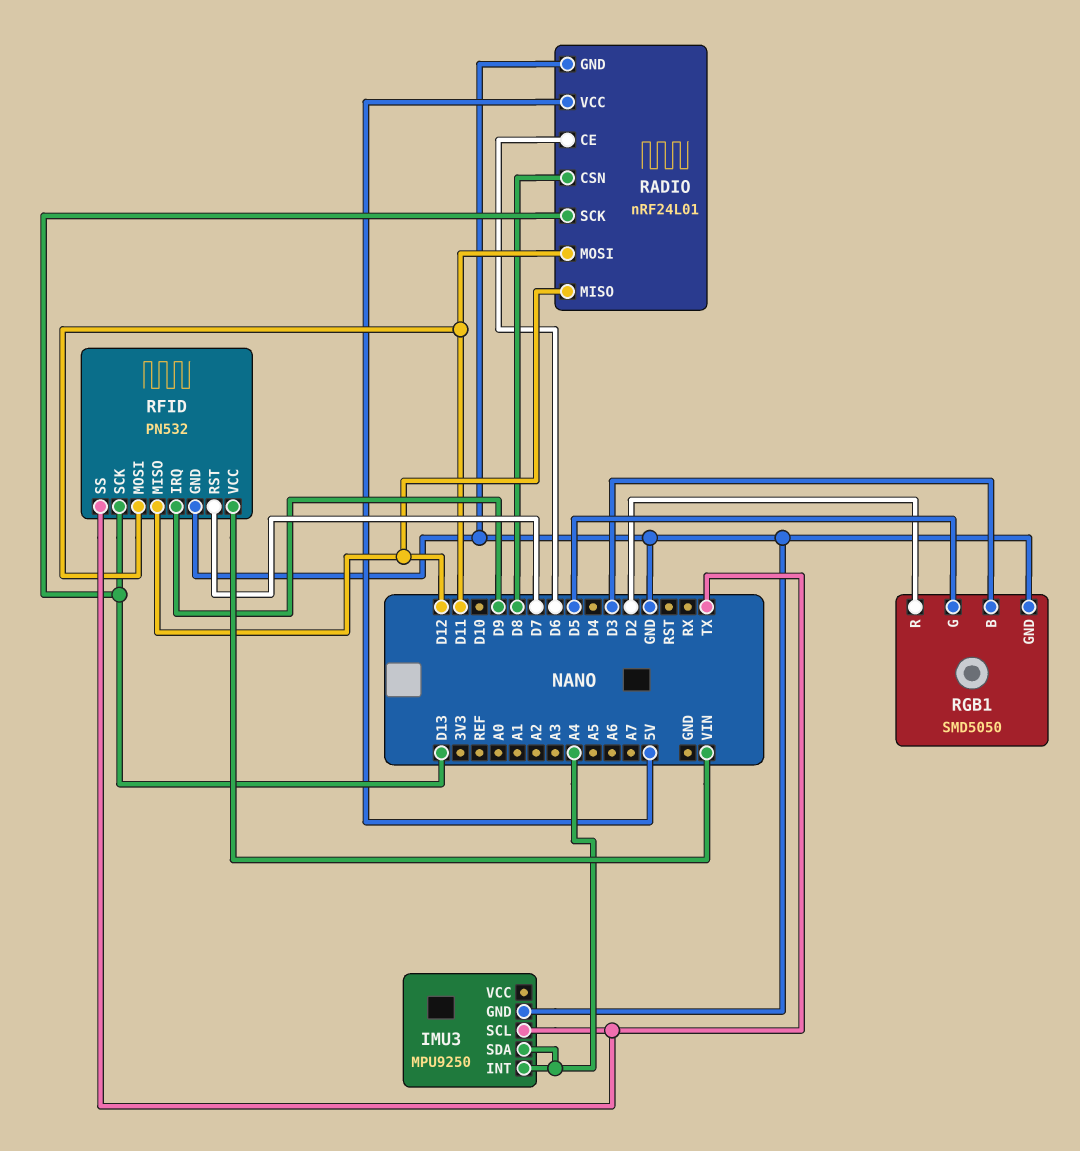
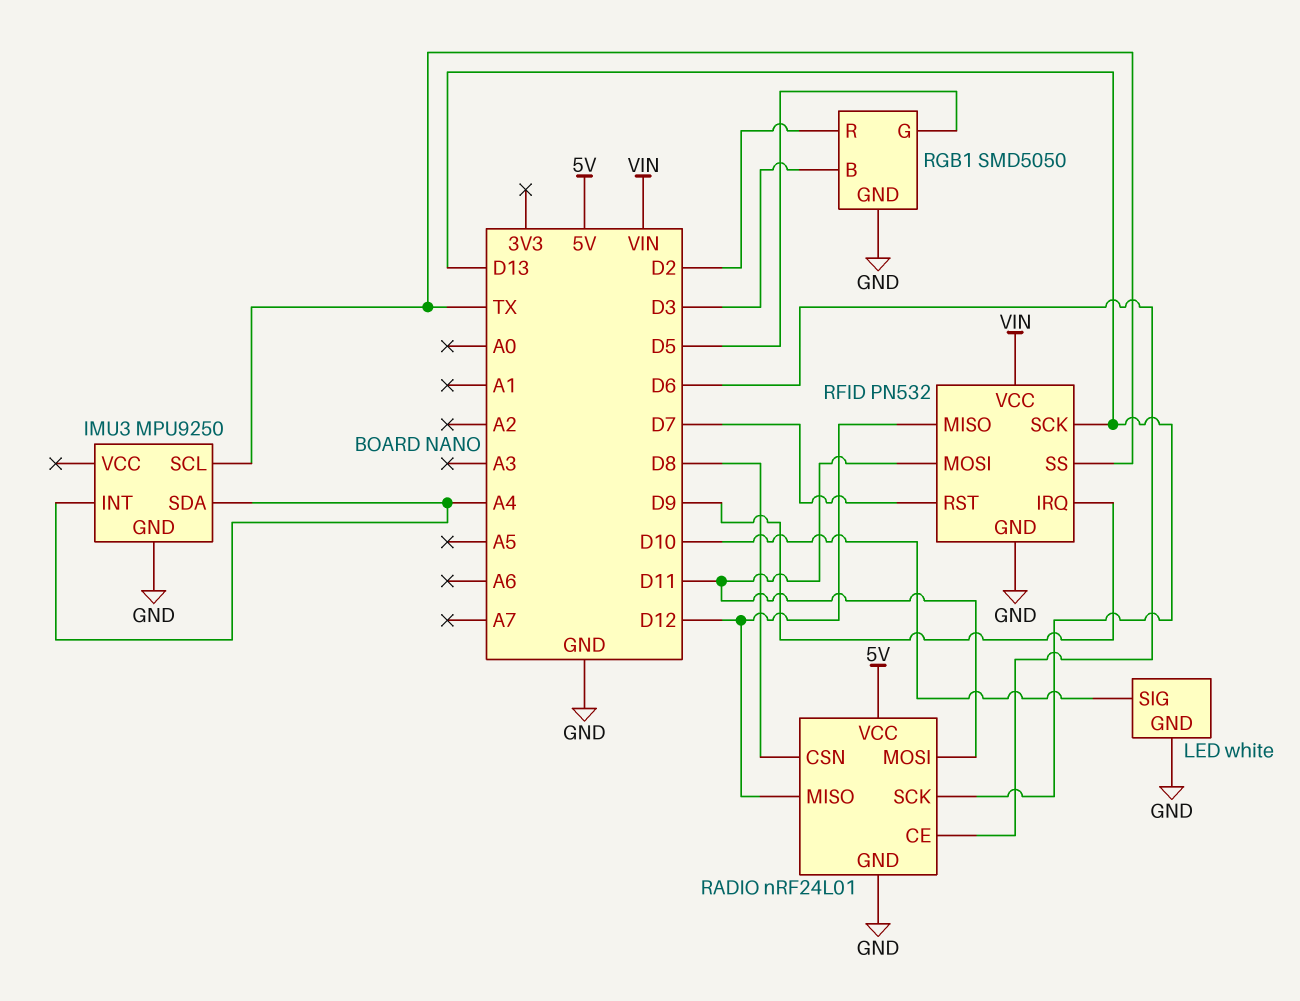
LED: none -> white
LED pin GND: none -> GND
LED pin SIG: none -> D10

